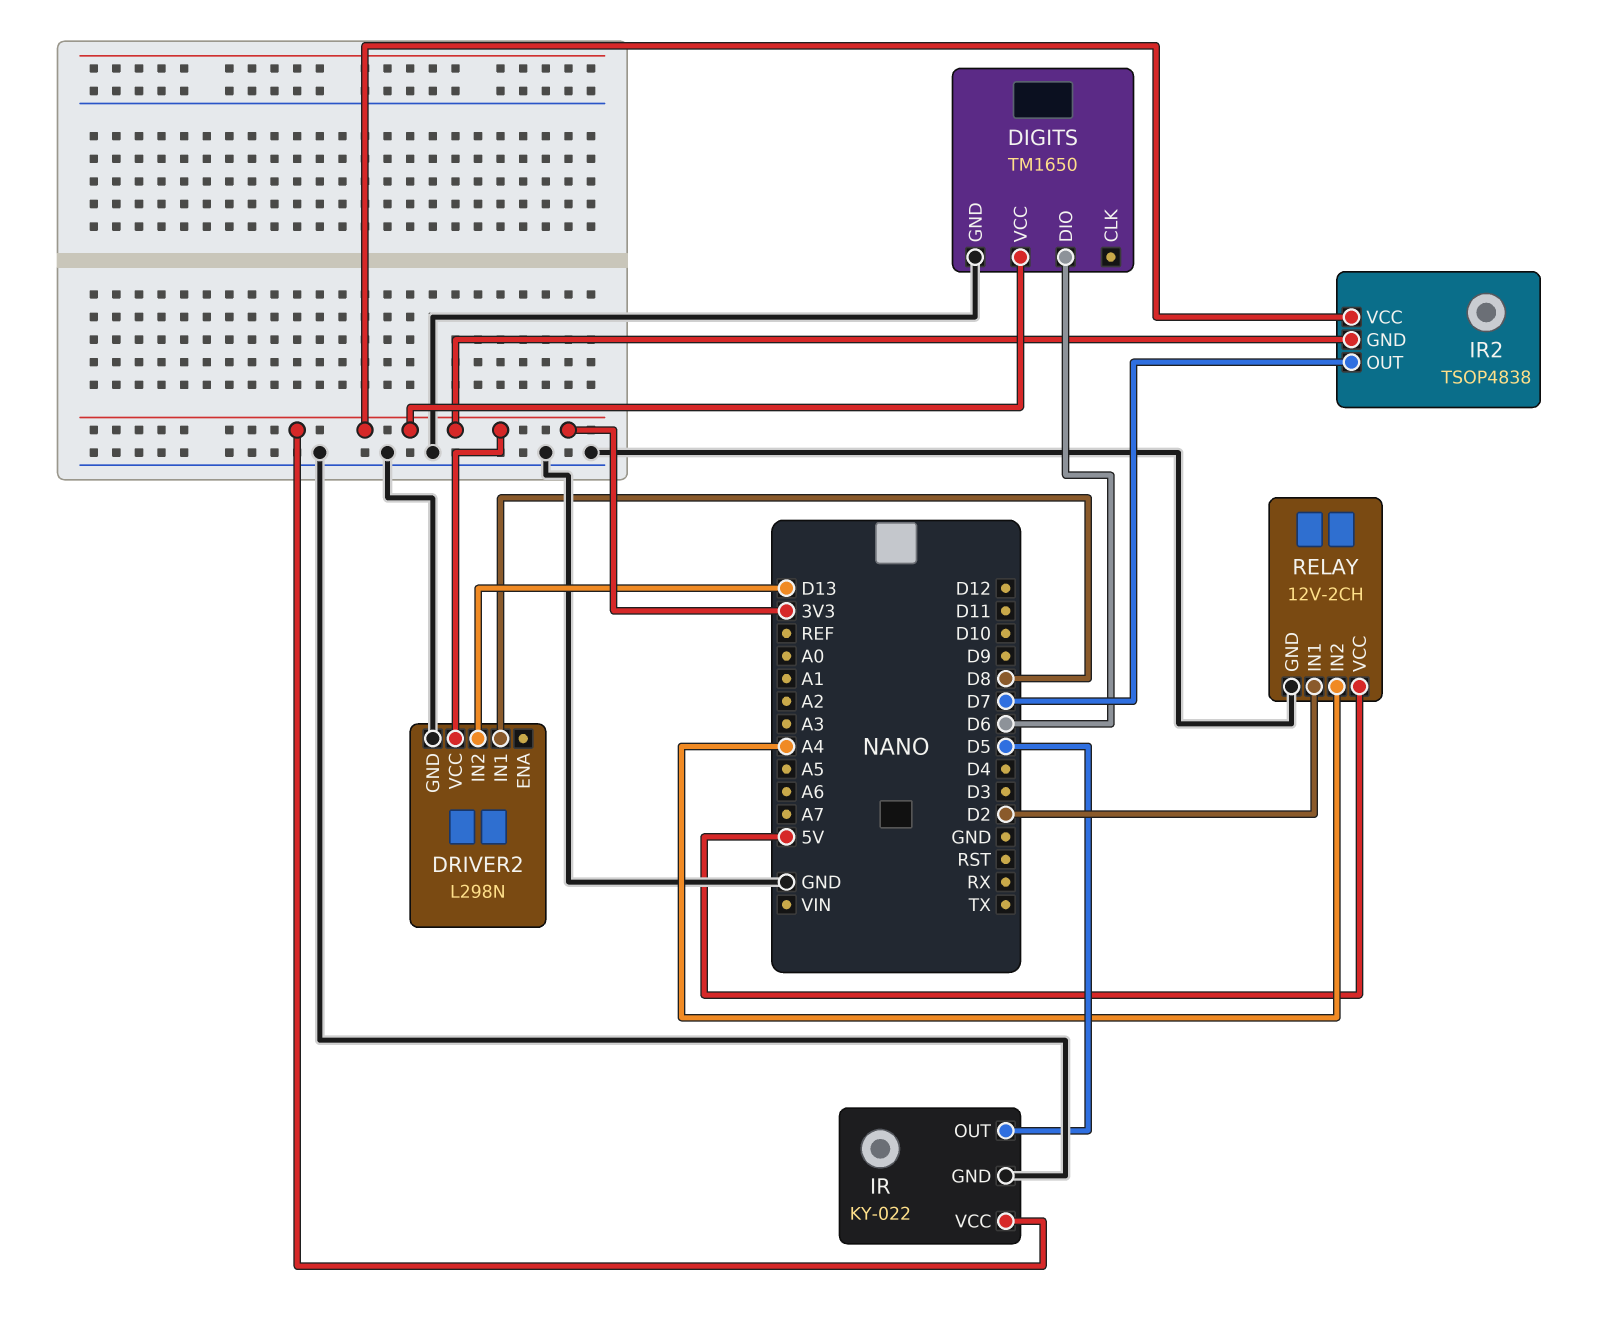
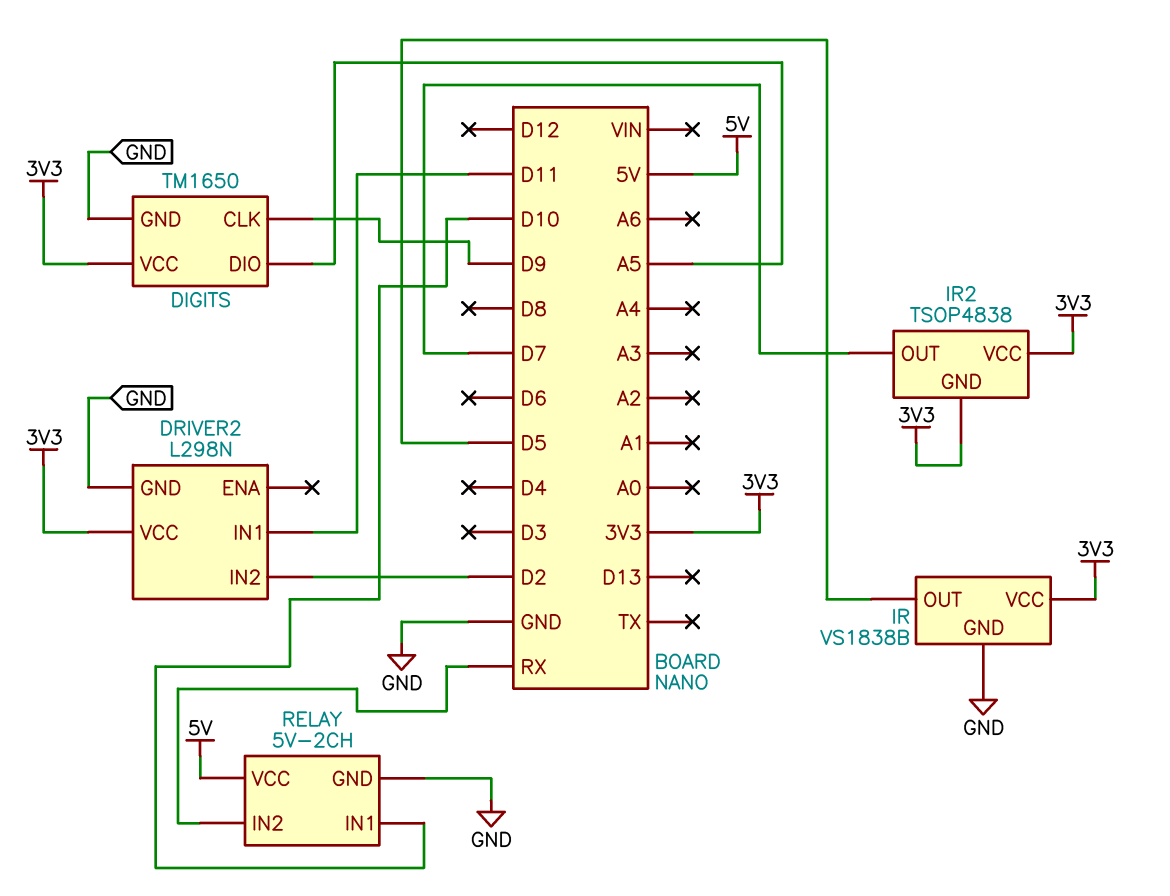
DIGITS pin CLK: none -> D9
DIGITS pin DIO: D6 -> A5
DRIVER2 pin IN1: D8 -> D11
DRIVER2 pin IN2: D13 -> D2
IR: KY-022 -> VS1838B
RELAY: 12V-2CH -> 5V-2CH
RELAY pin IN1: D2 -> D10
RELAY pin IN2: A4 -> RX

